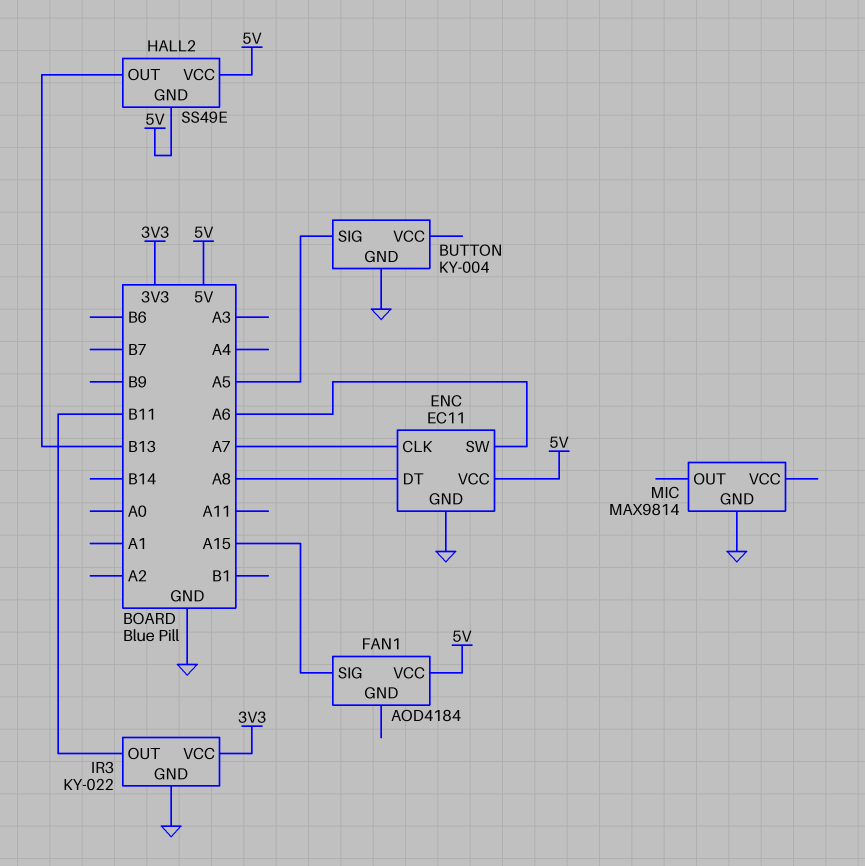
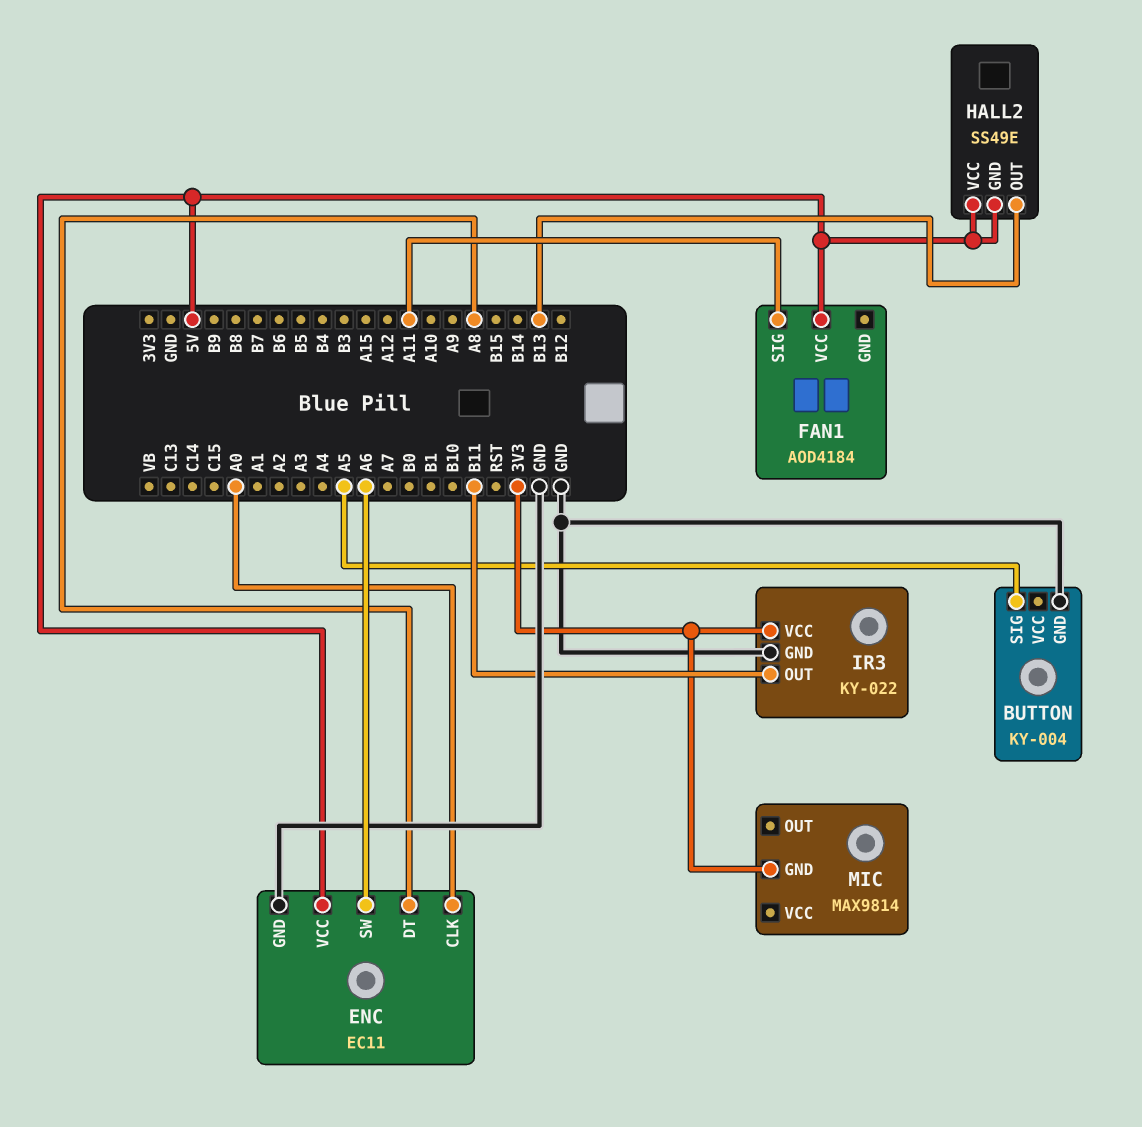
ENC pin CLK: A7 -> A0
FAN1 pin SIG: A15 -> A11
MIC pin GND: GND -> 3V3

